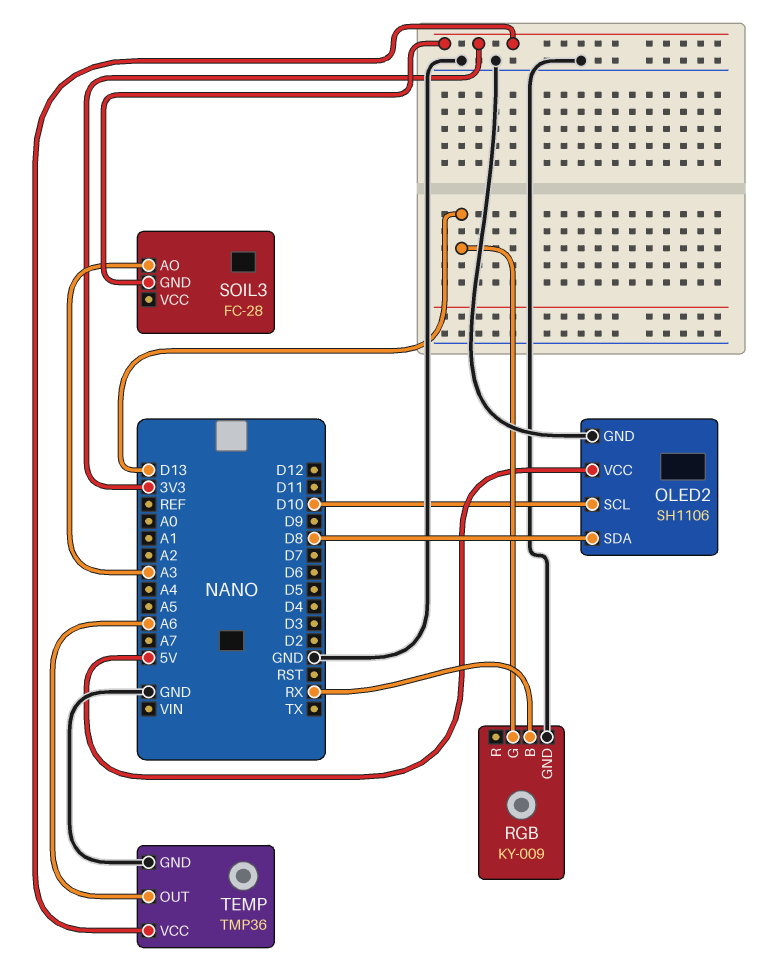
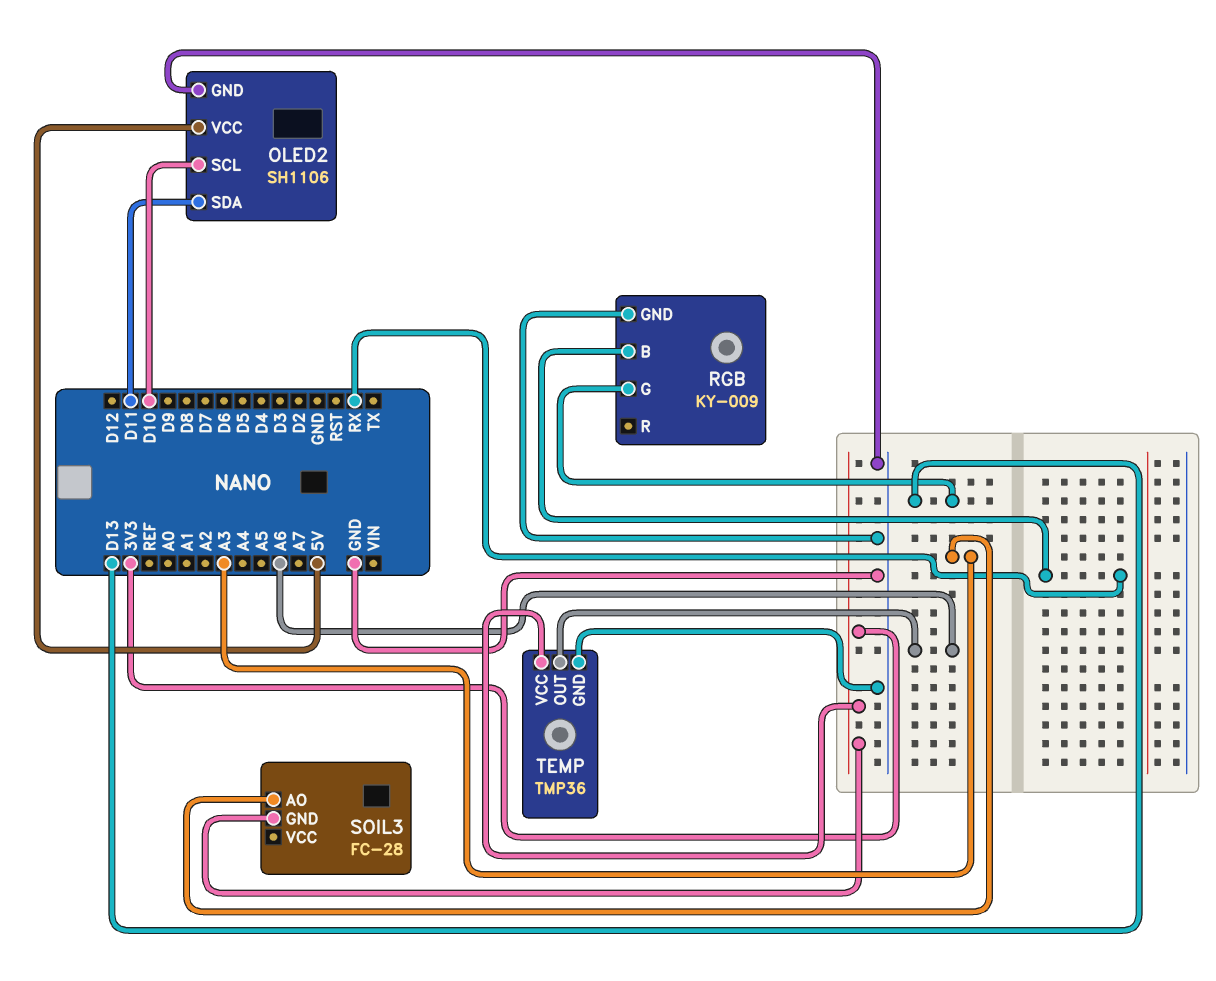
OLED2 pin SDA: D8 -> D11

